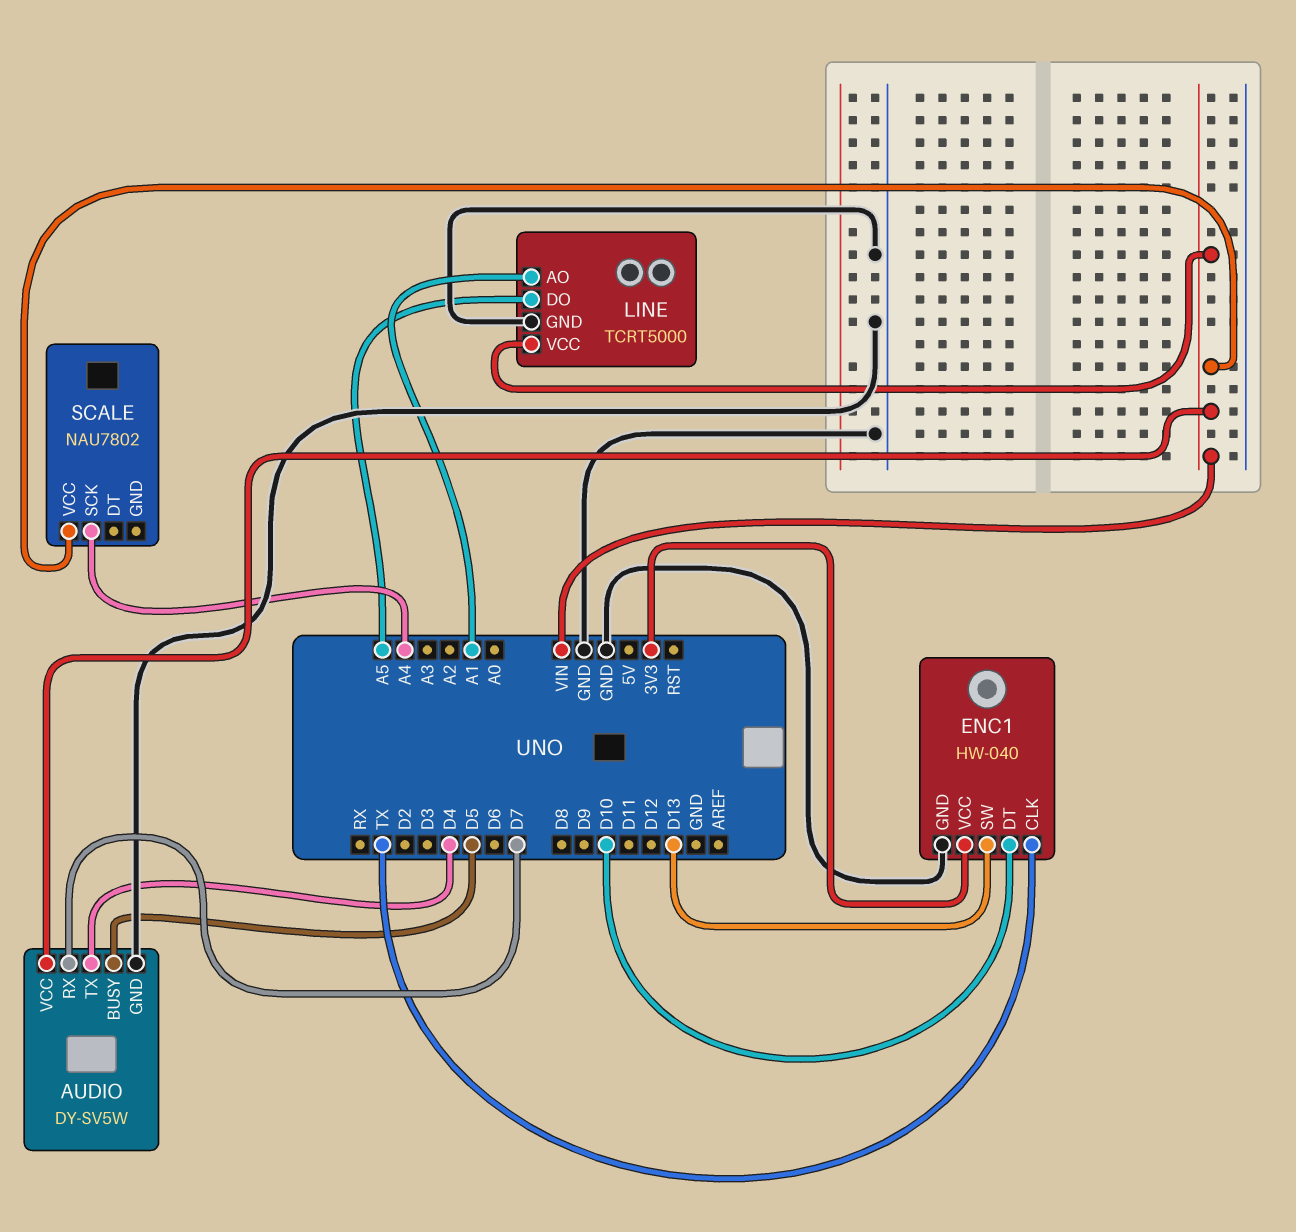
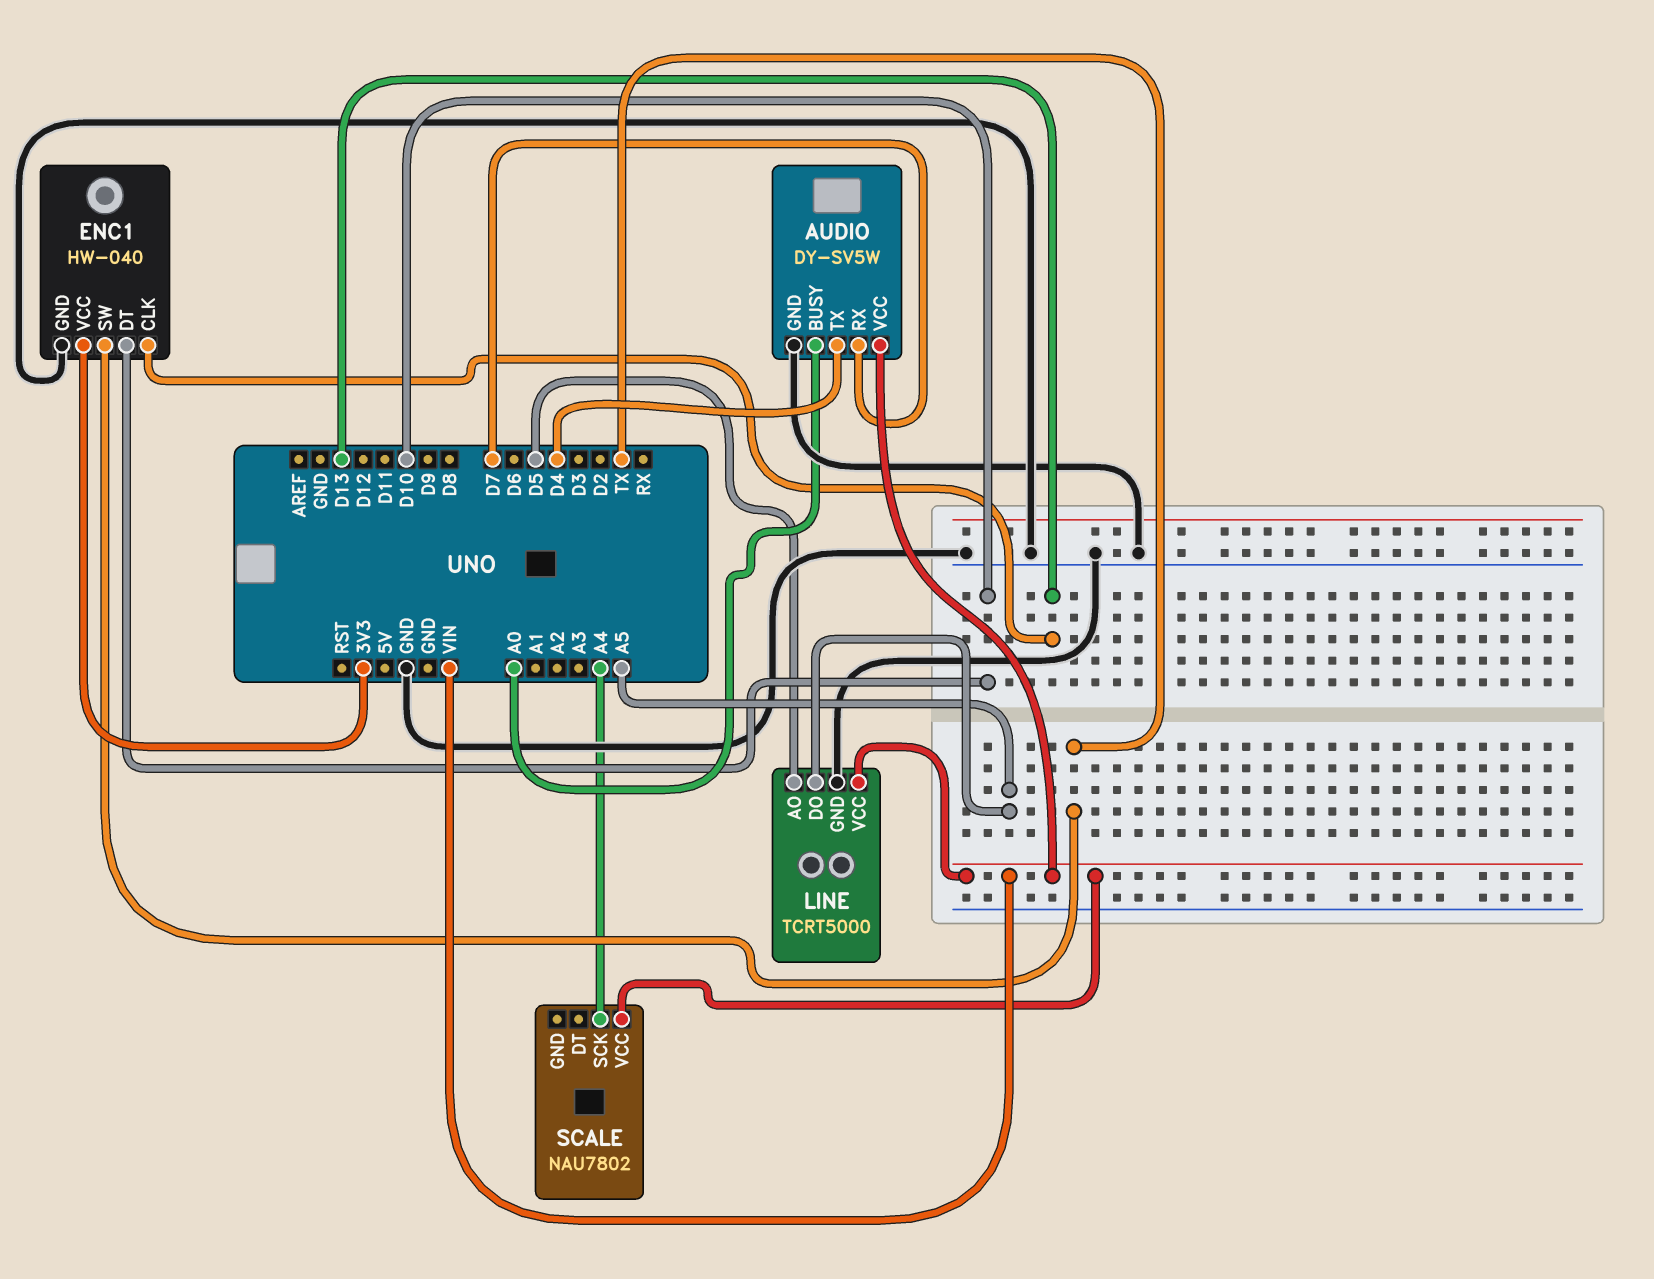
AUDIO pin BUSY: D5 -> A0
ENC1 pin CLK: TX -> D13
ENC1 pin SW: D13 -> TX
LINE pin AO: A1 -> D5

